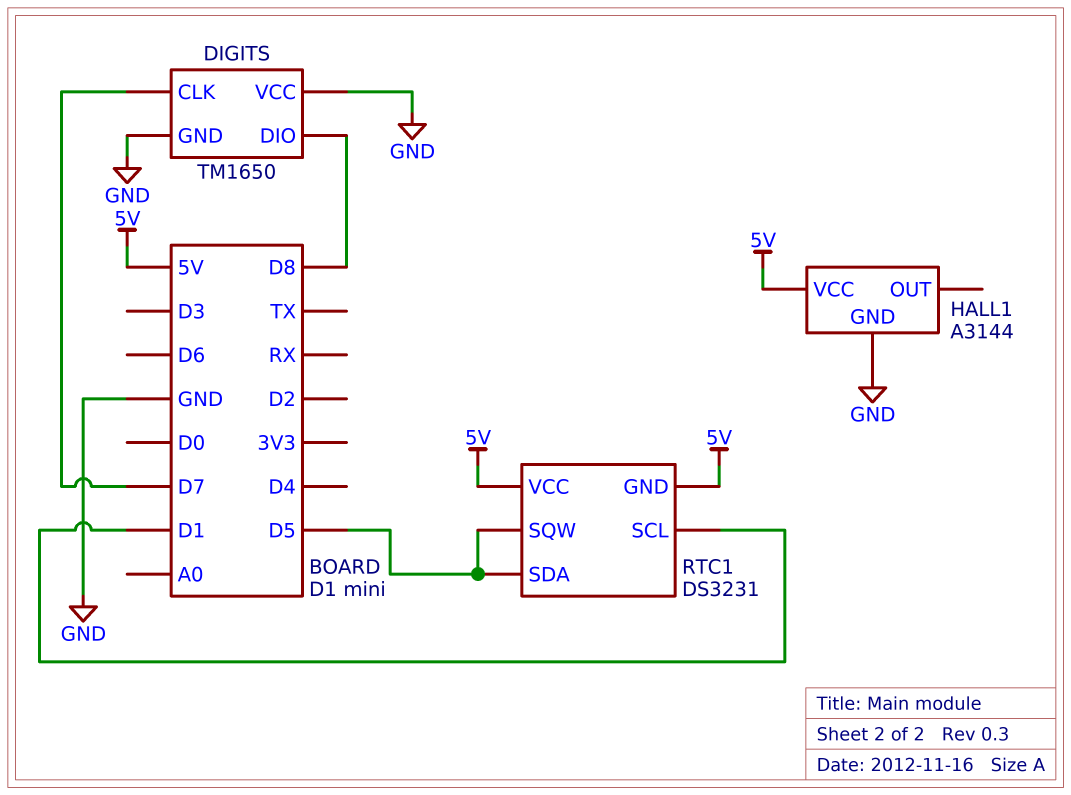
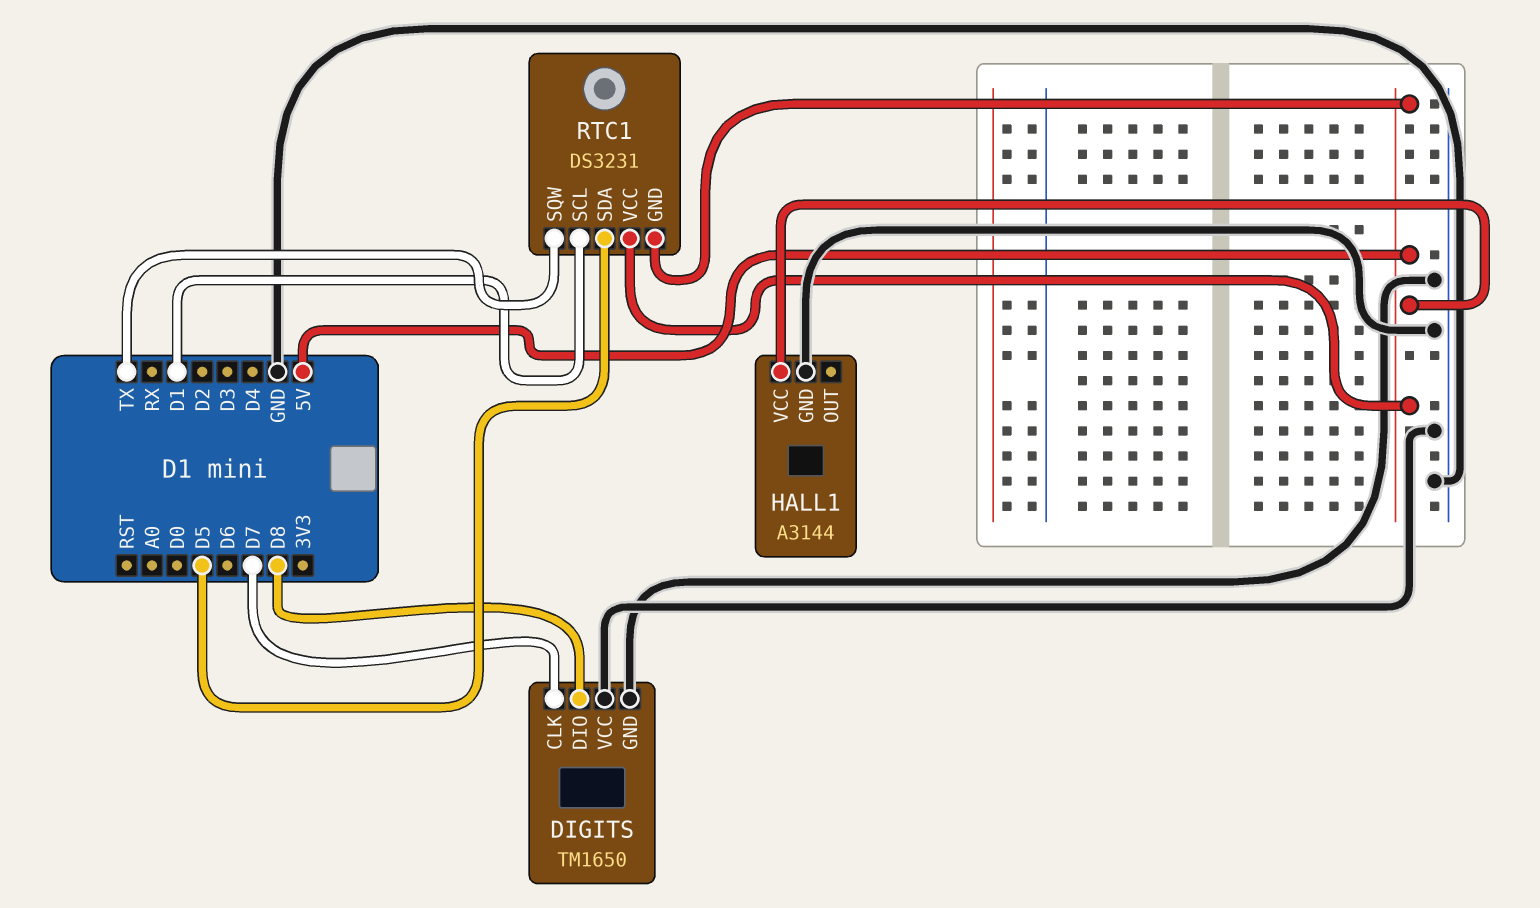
RTC1 pin SQW: D5 -> TX

